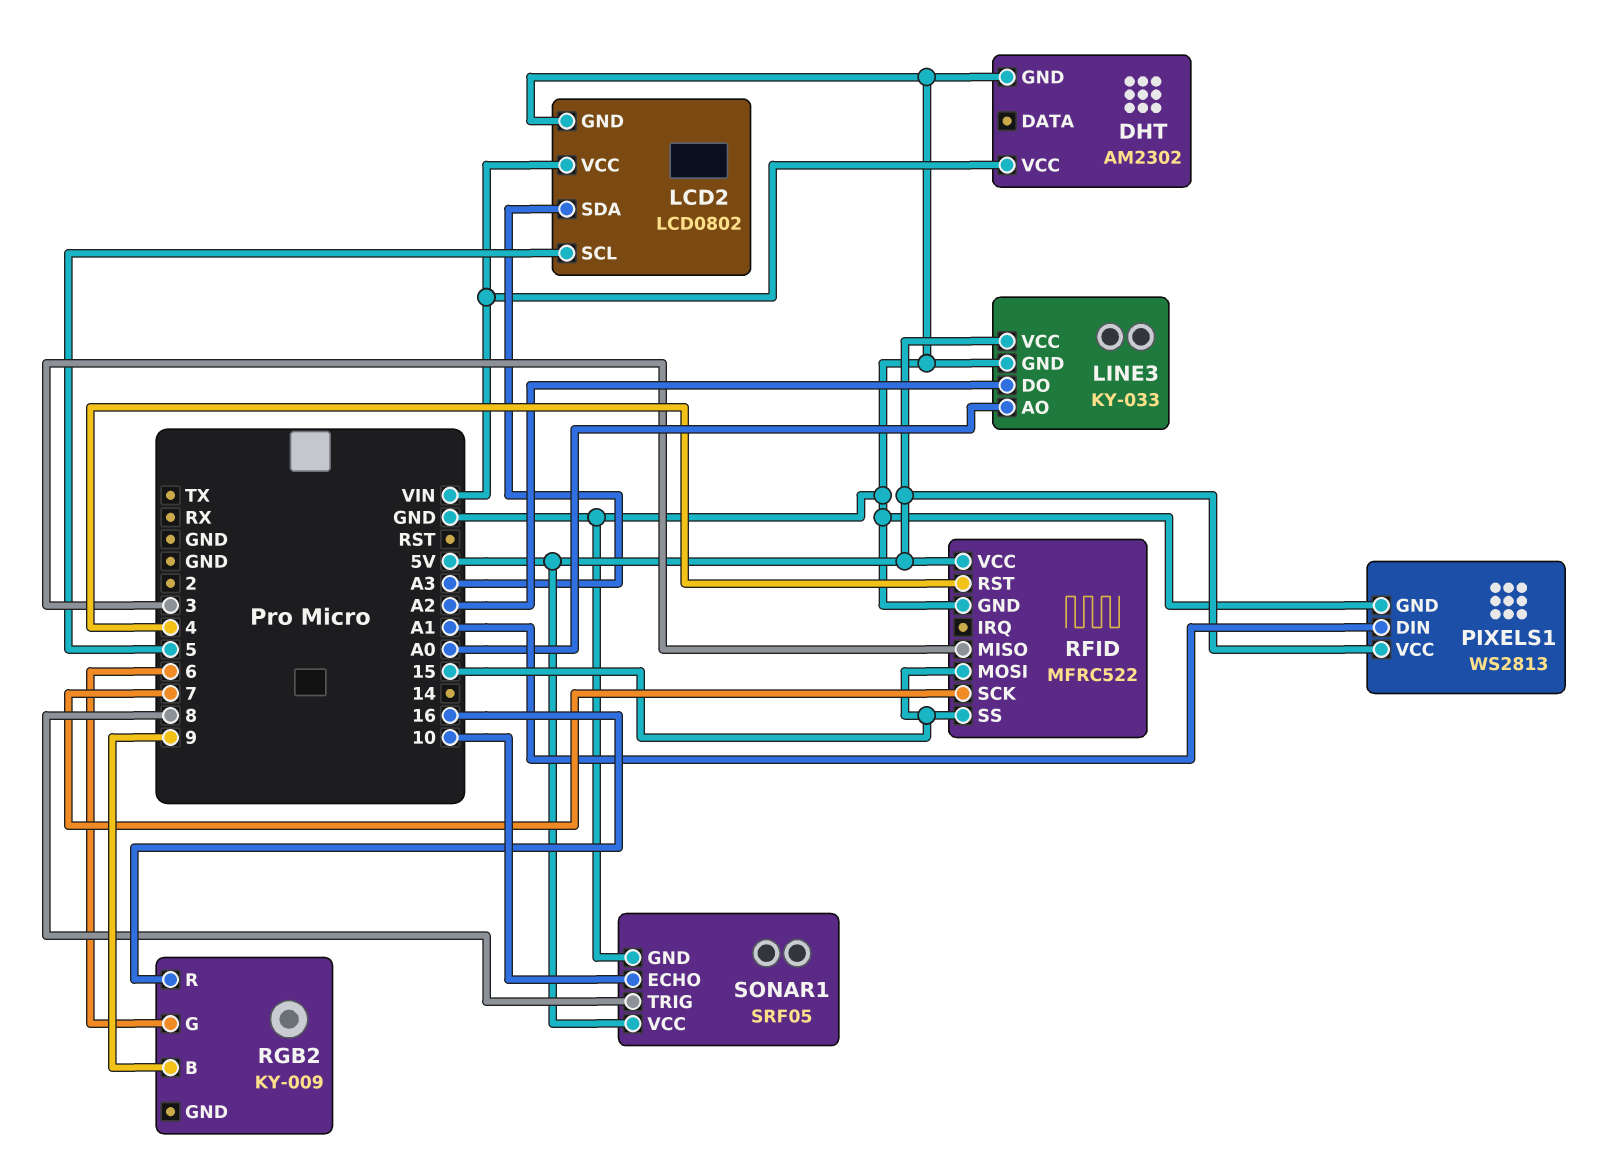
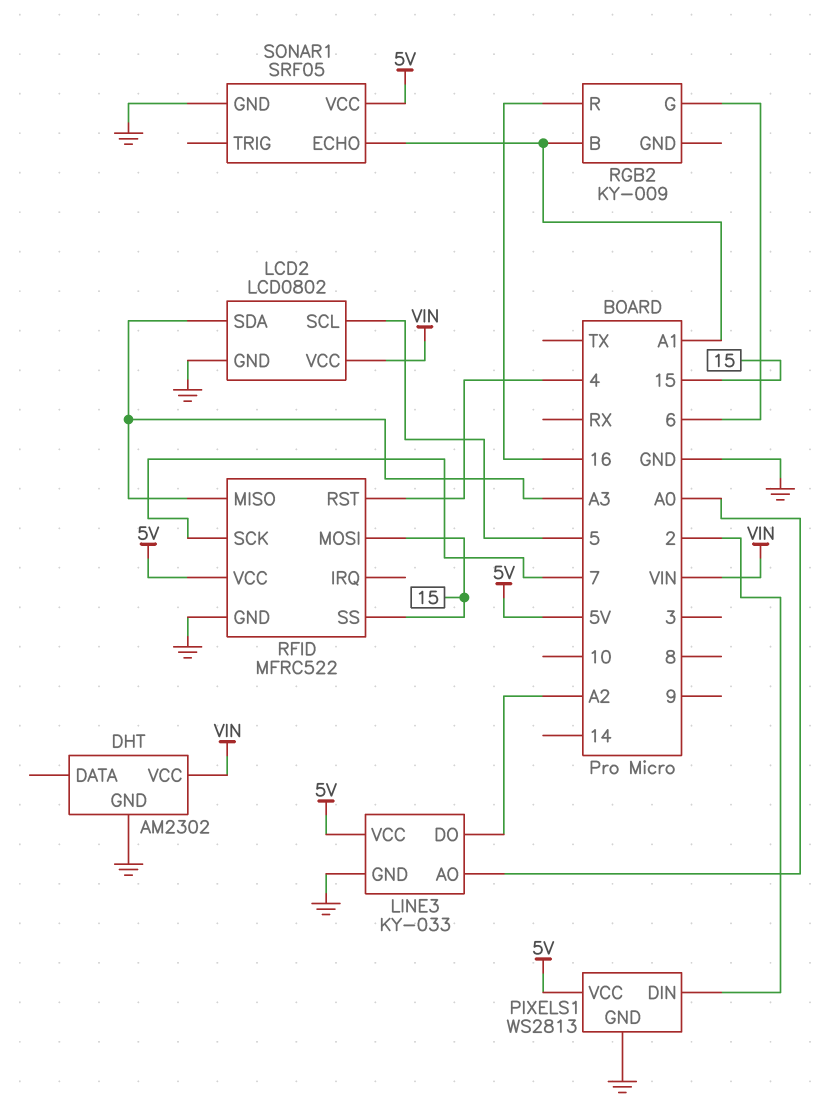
PIXELS1 pin DIN: A1 -> 2
RFID pin MISO: 3 -> A3
RGB2 pin B: 9 -> A1
SONAR1 pin ECHO: 10 -> A1
SONAR1 pin TRIG: 8 -> none

